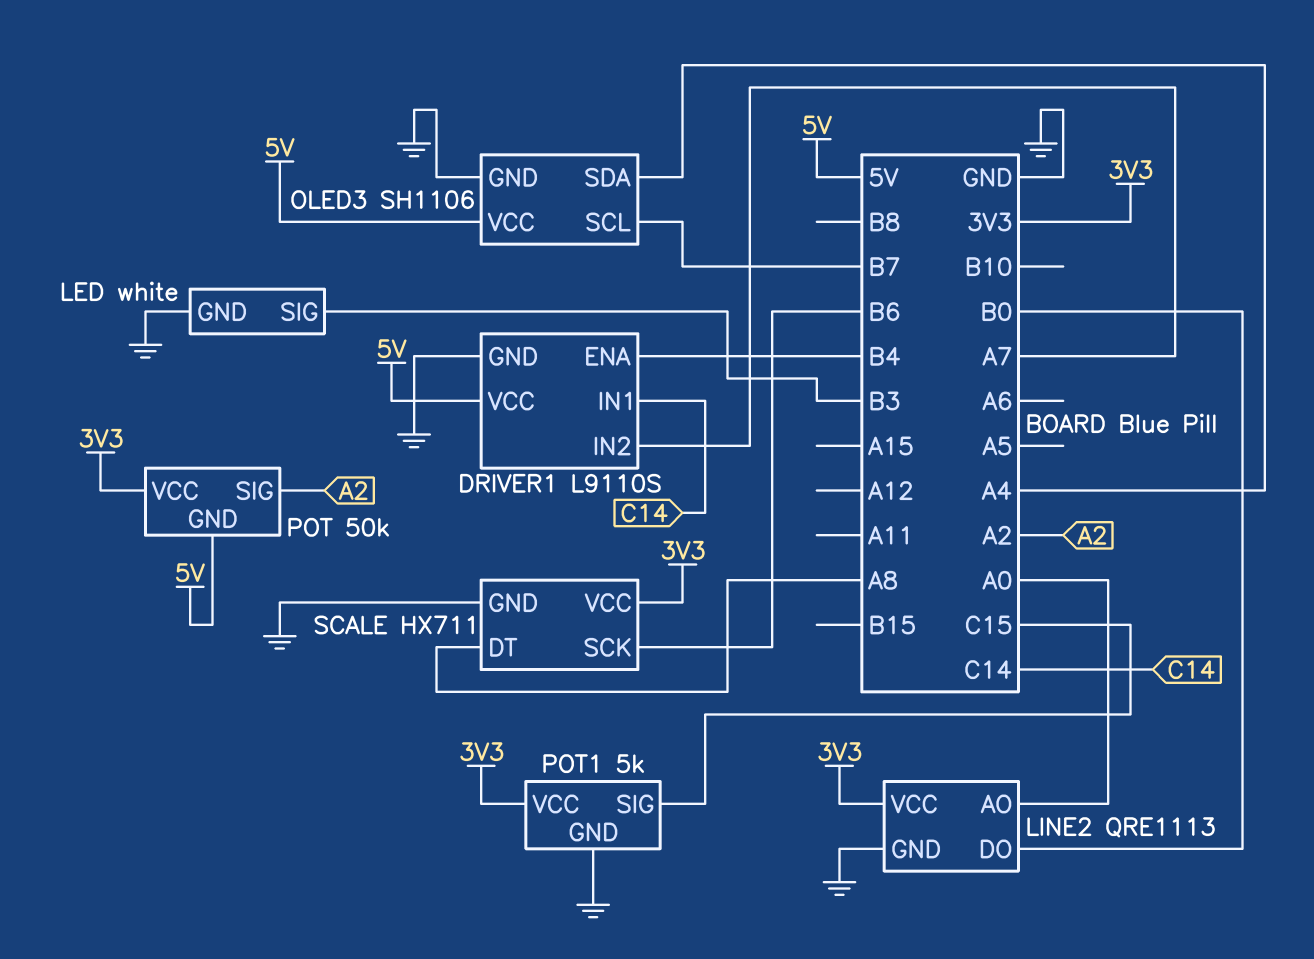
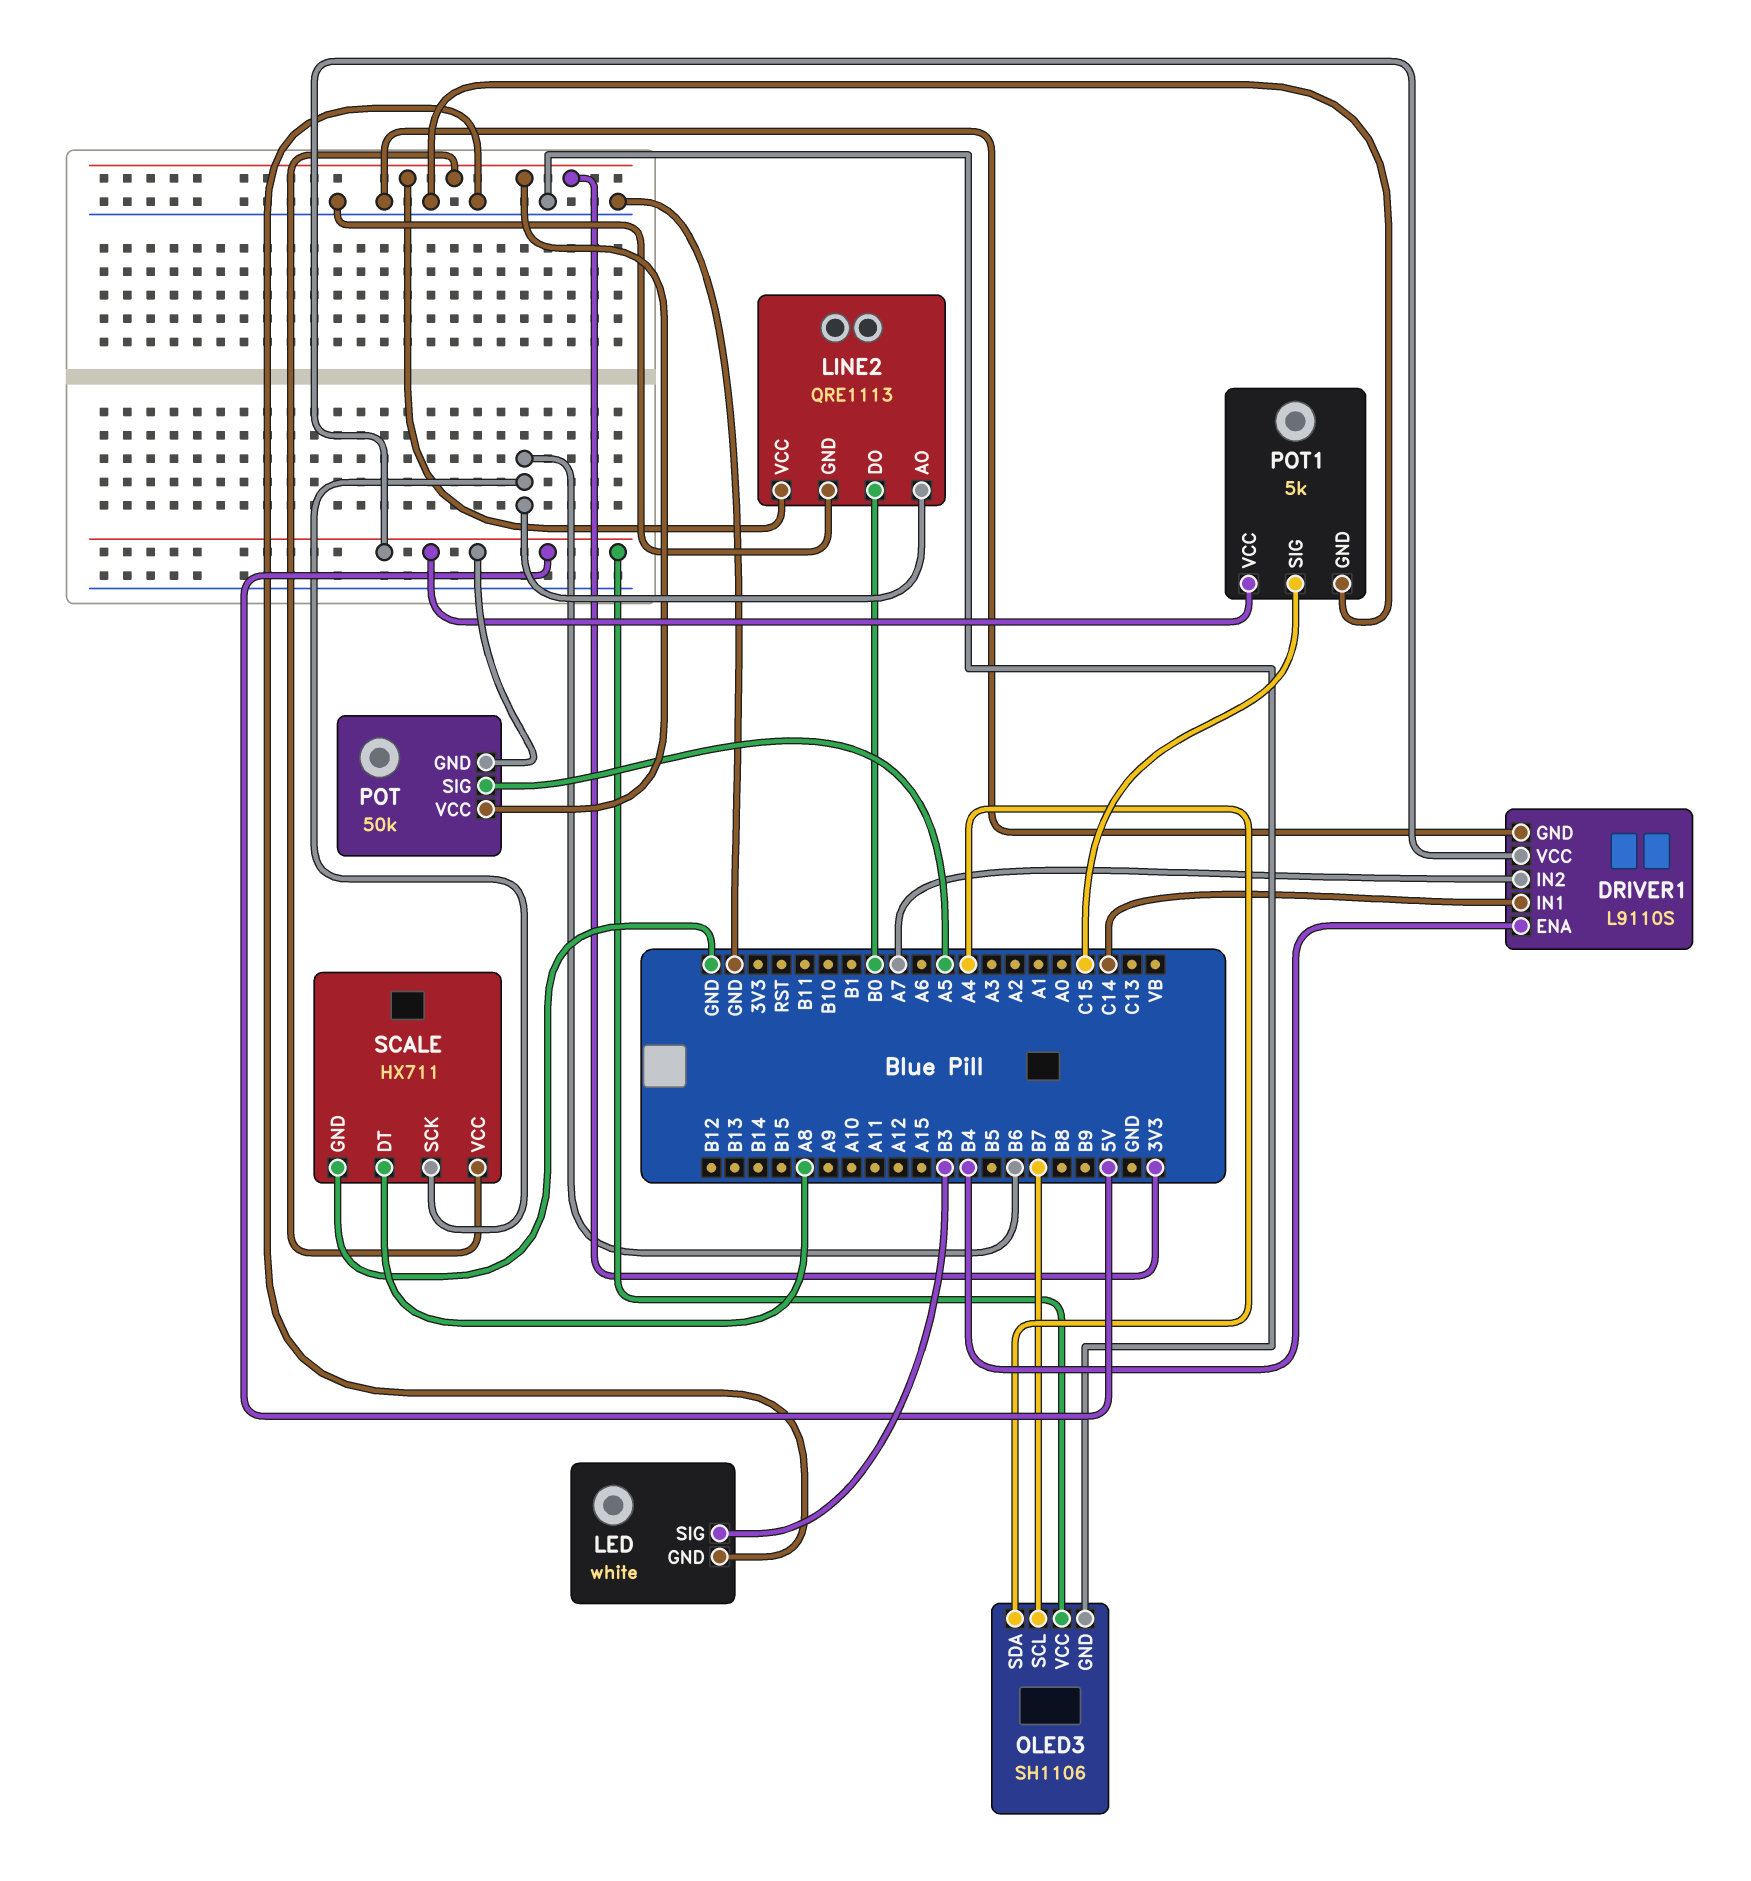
LINE2 pin AO: A0 -> B6
POT pin SIG: A2 -> A5
POT1 pin VCC: 3V3 -> 5V

